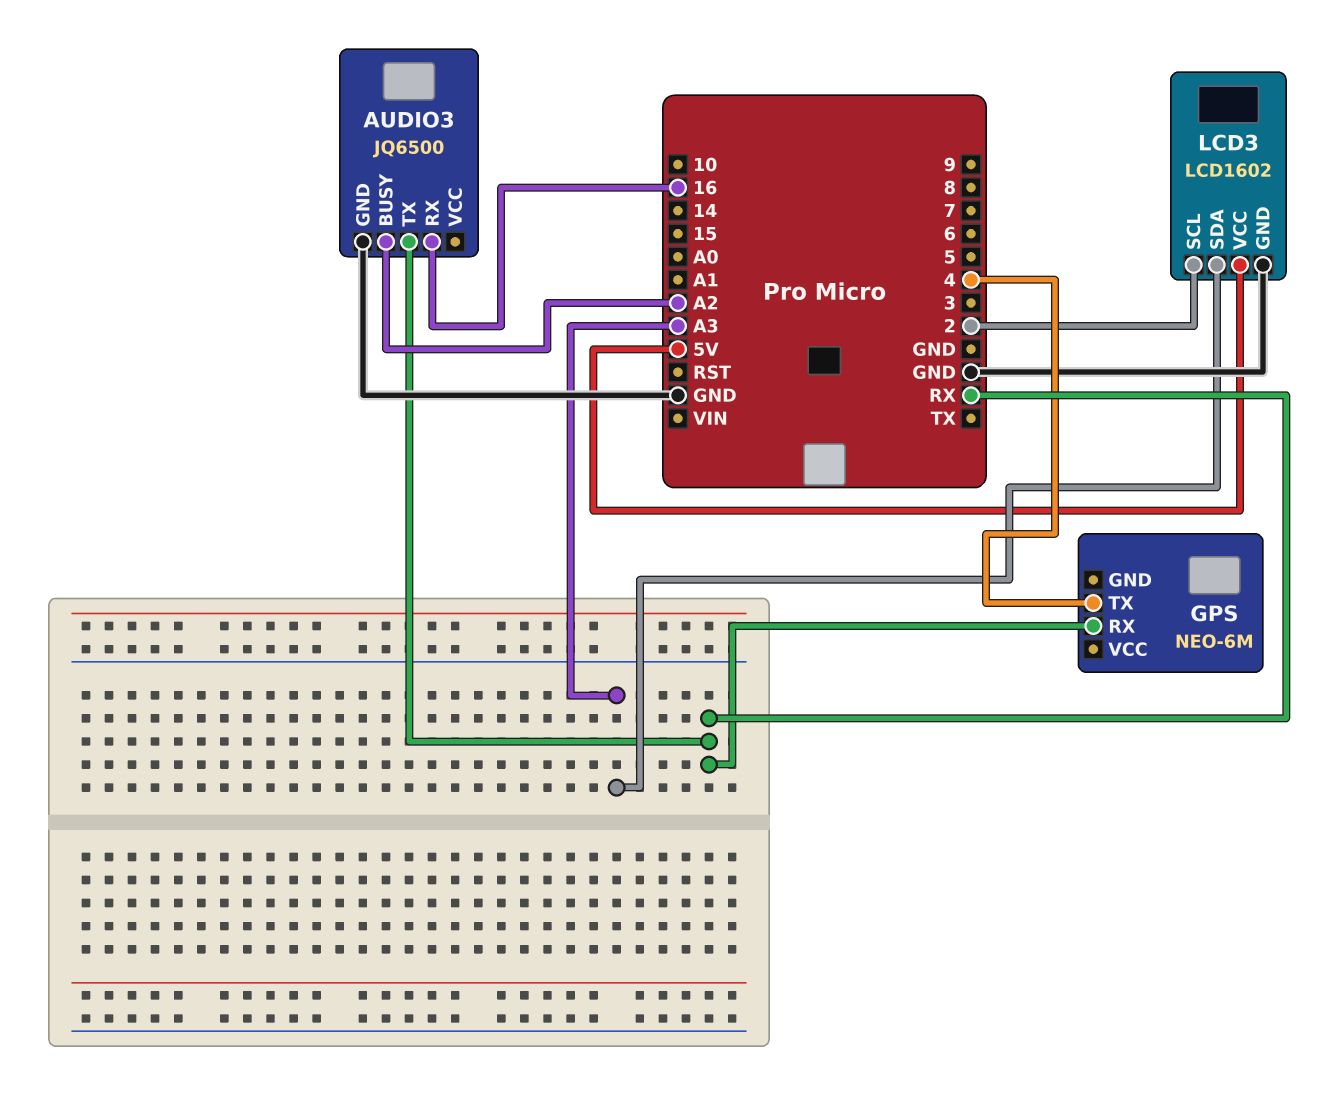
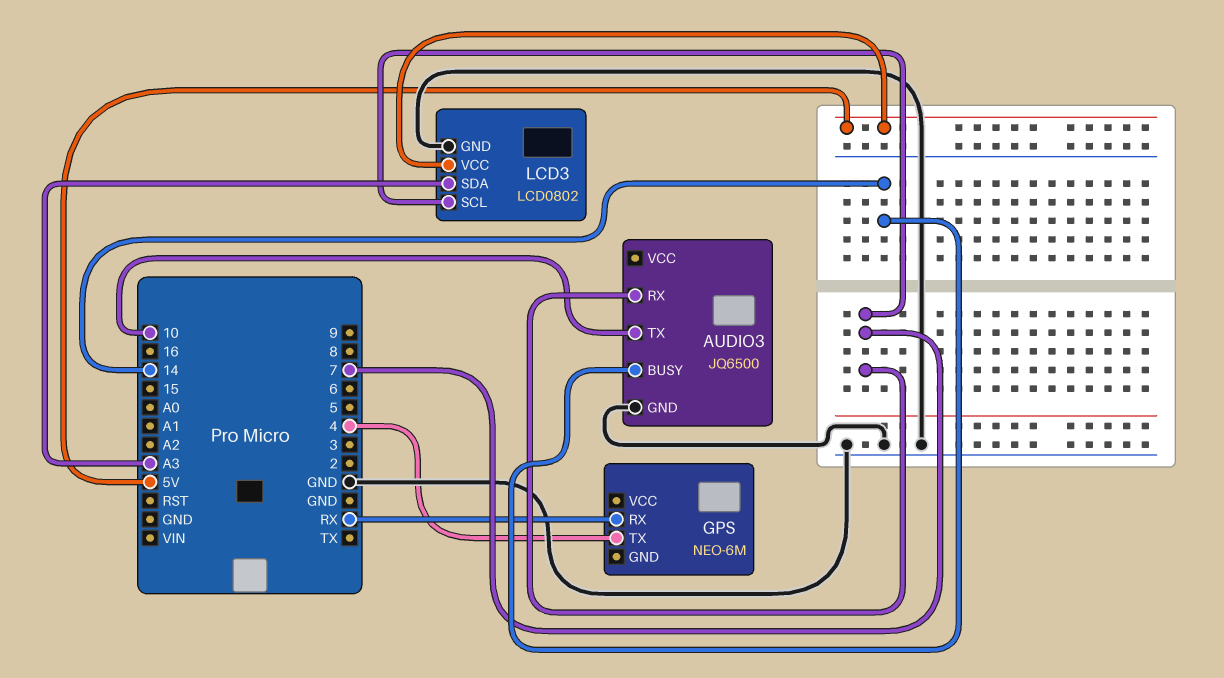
AUDIO3 pin BUSY: A2 -> 14
AUDIO3 pin RX: 16 -> 7
AUDIO3 pin TX: RX -> 10
LCD3: LCD1602 -> LCD0802
LCD3 pin SCL: 2 -> 7

